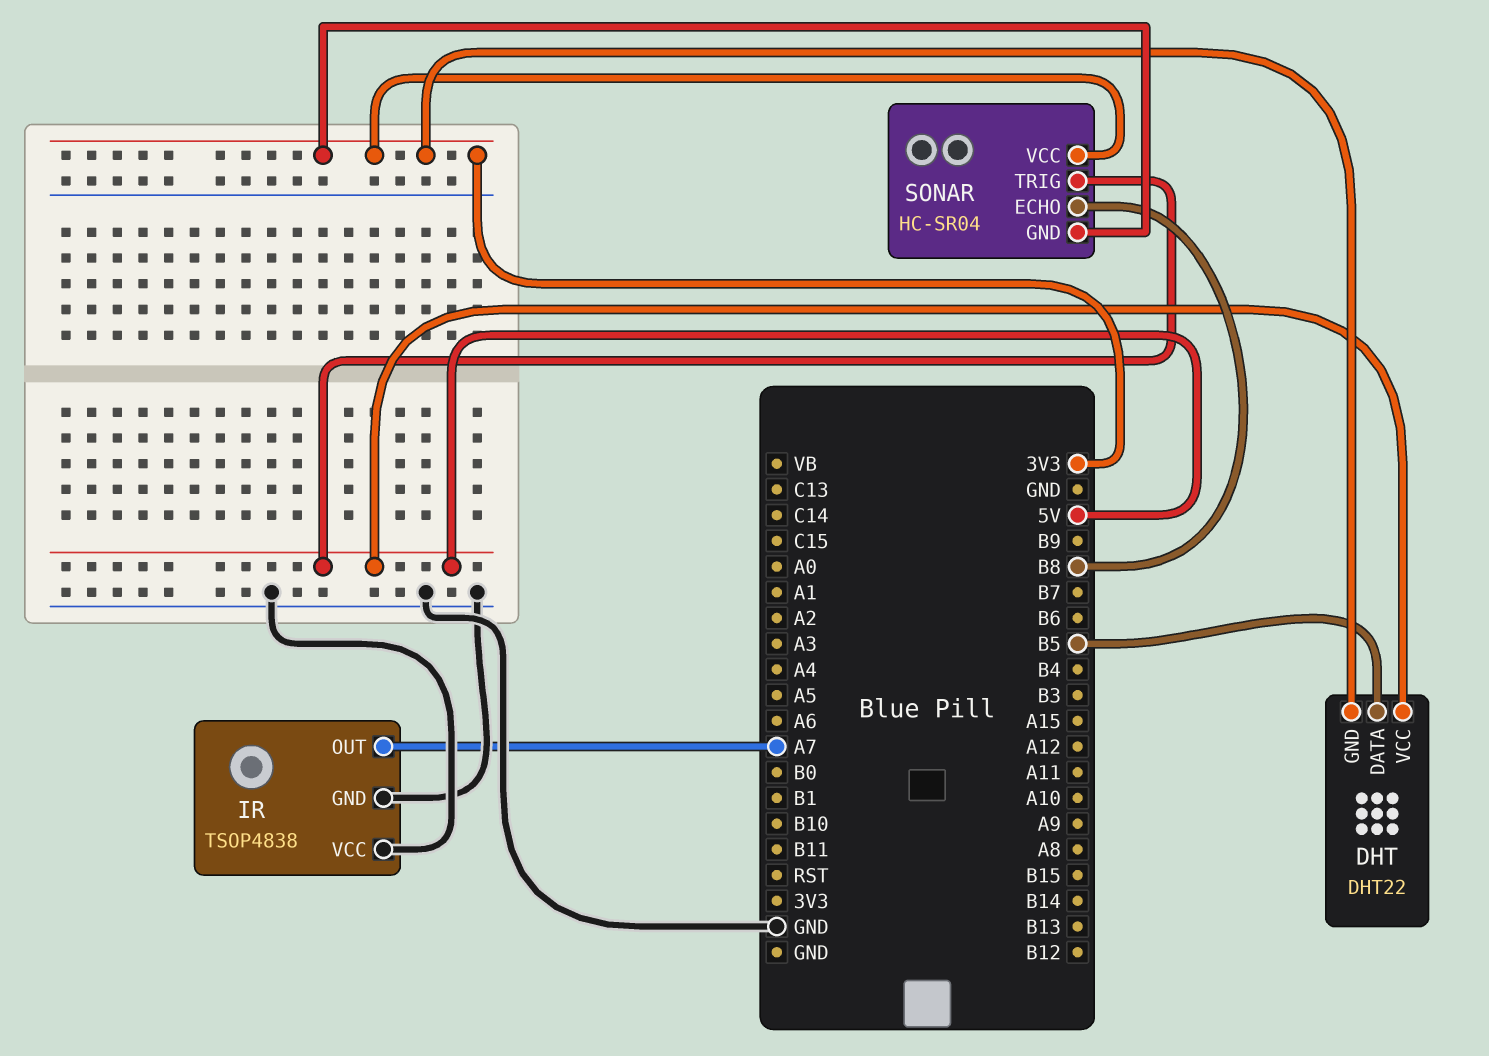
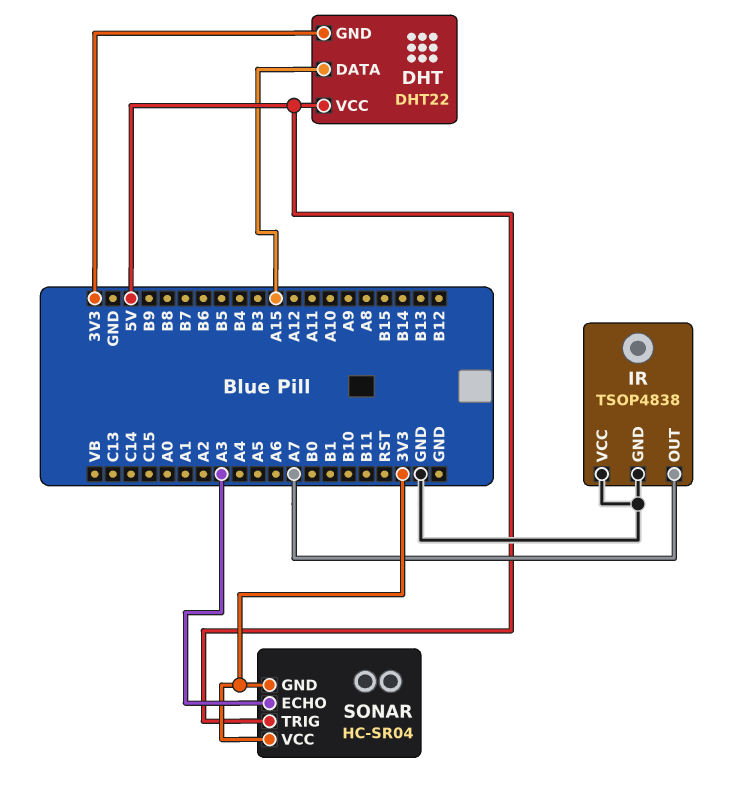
DHT pin DATA: B5 -> A15
SONAR pin ECHO: B8 -> A3

